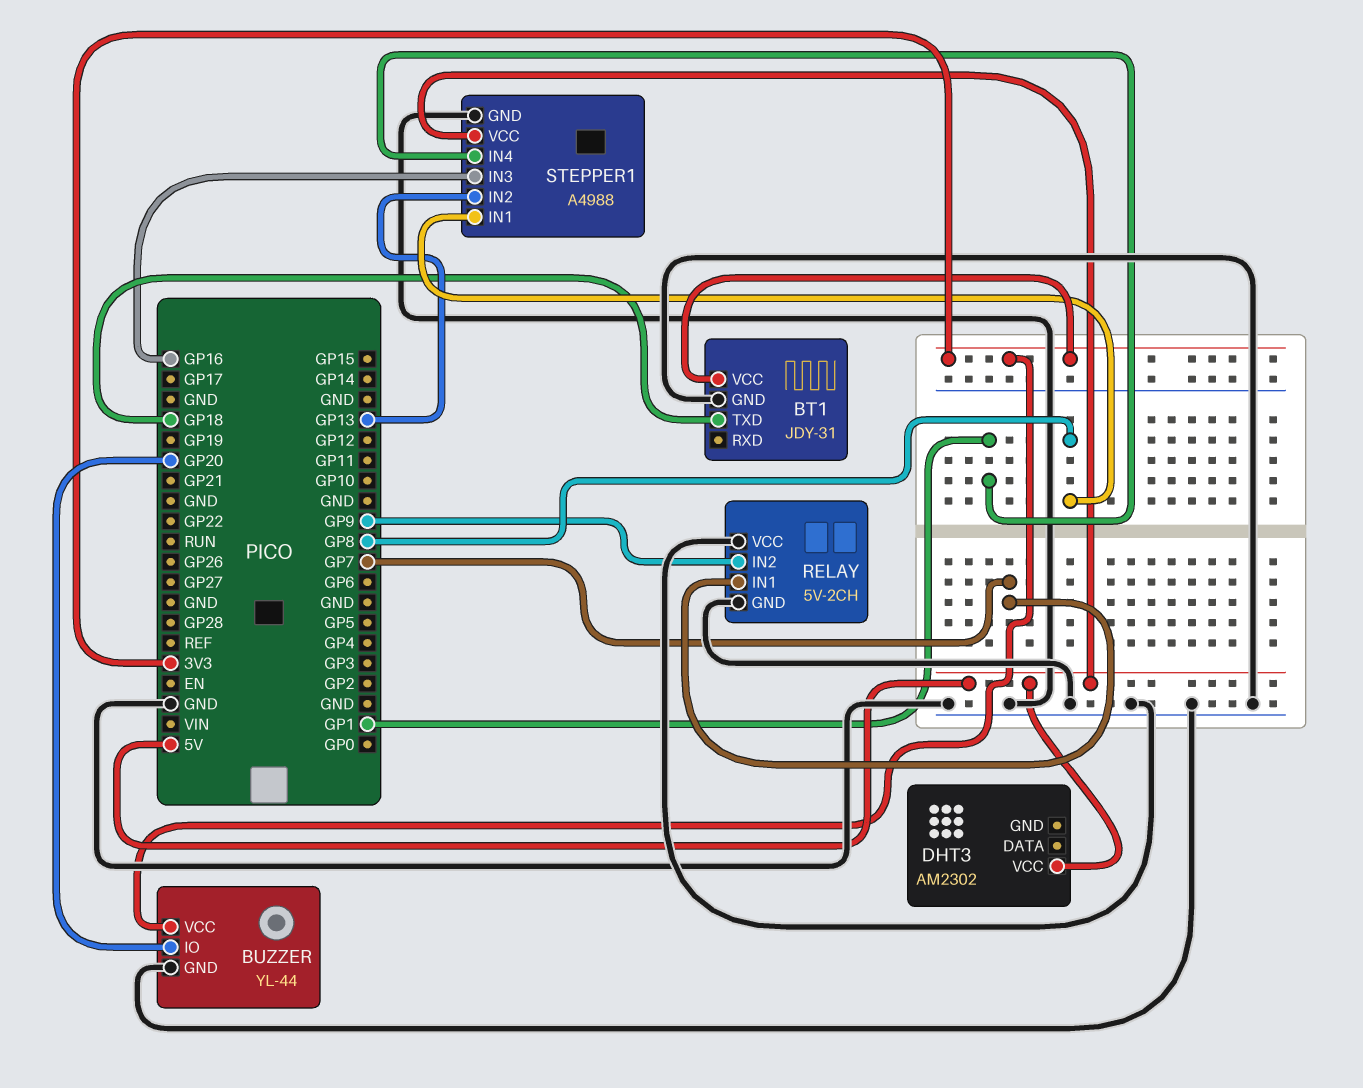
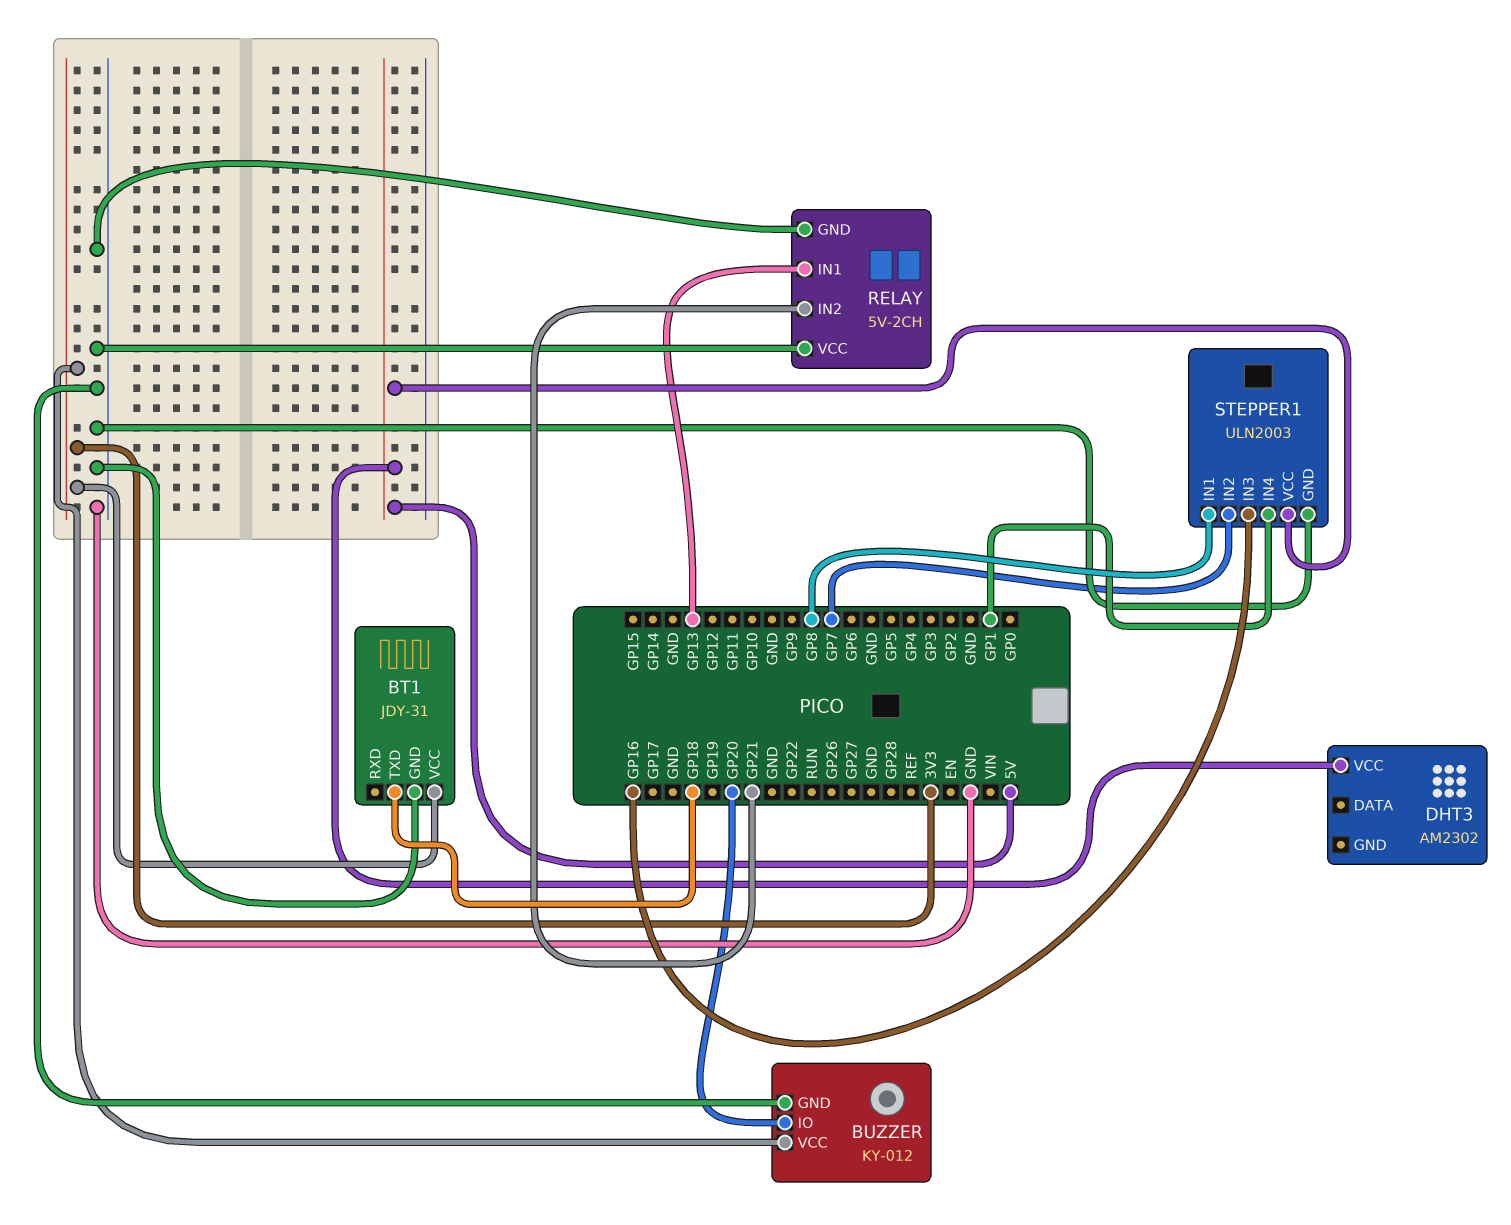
BUZZER: YL-44 -> KY-012
RELAY pin IN1: GP7 -> GP13
RELAY pin IN2: GP9 -> GP21
STEPPER1: A4988 -> ULN2003
STEPPER1 pin IN2: GP13 -> GP7

